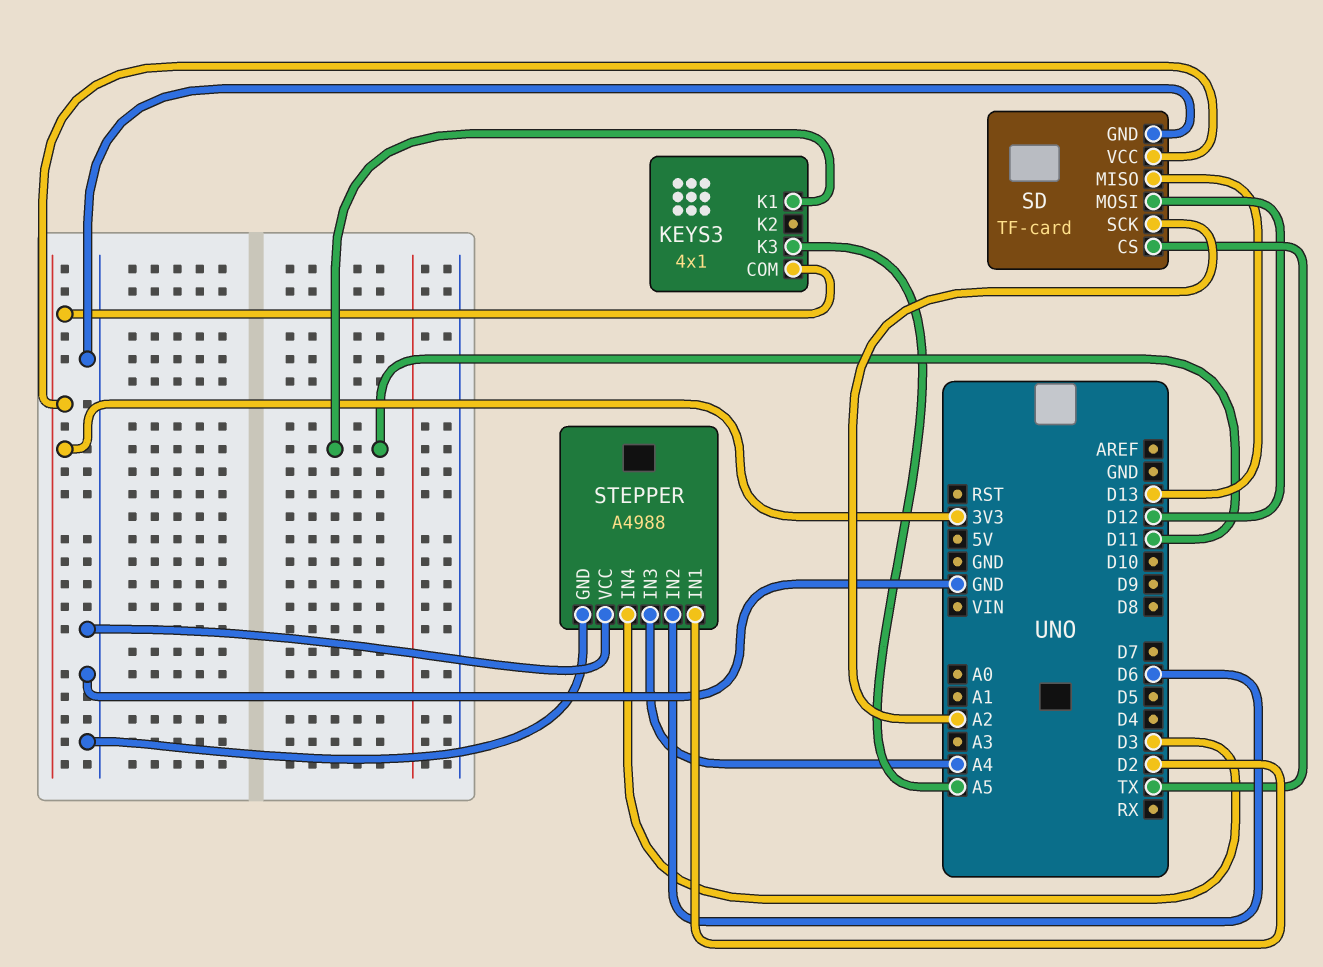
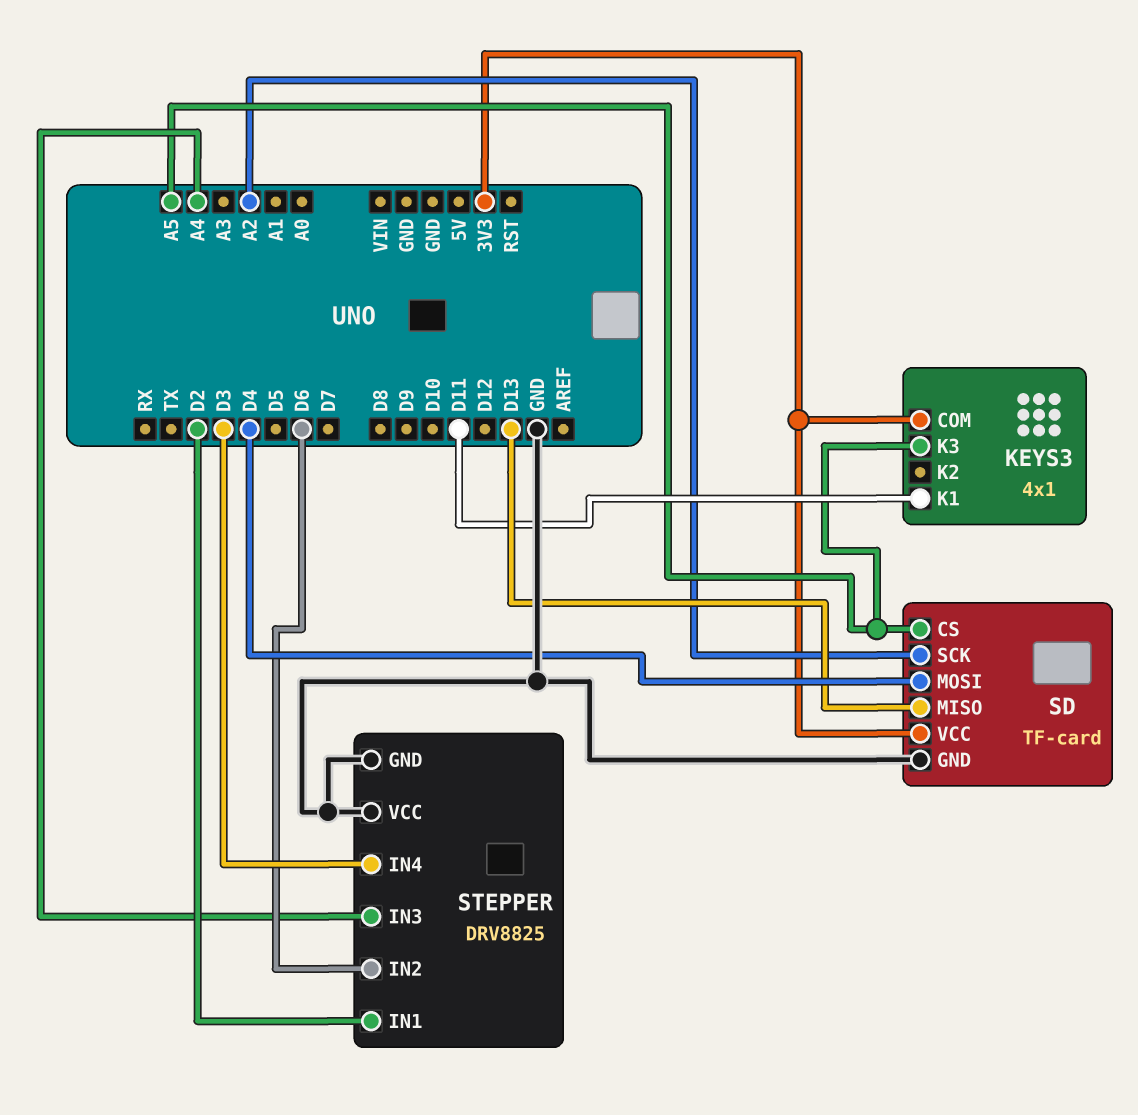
SD pin CS: TX -> A5
SD pin MOSI: D12 -> D4
STEPPER: A4988 -> DRV8825

